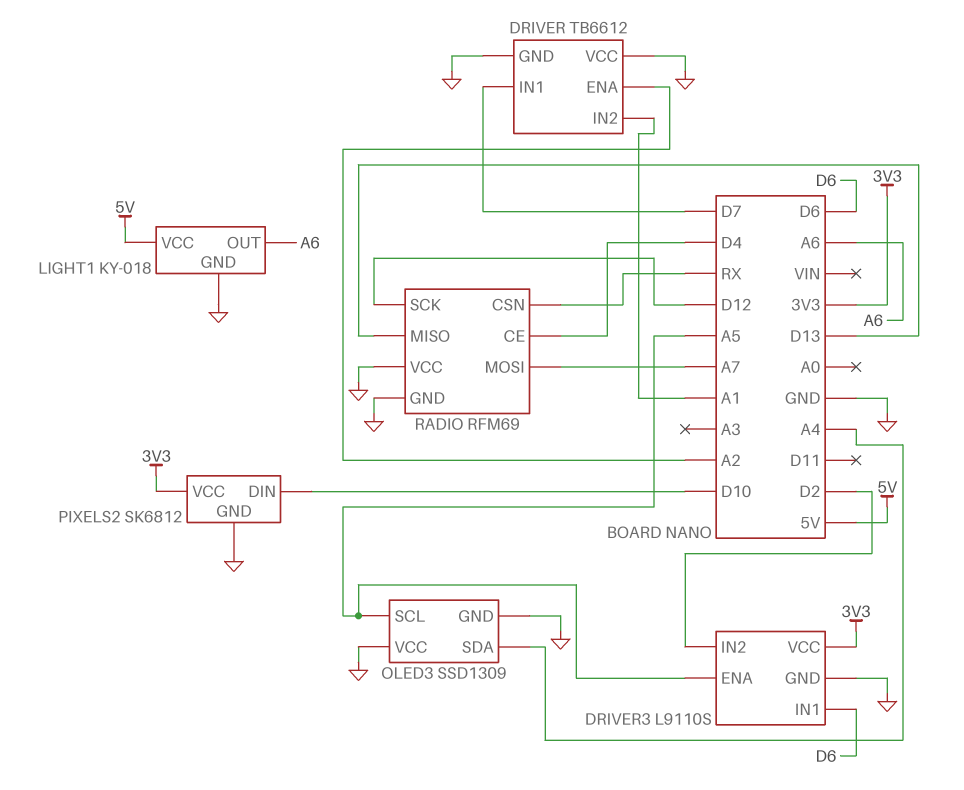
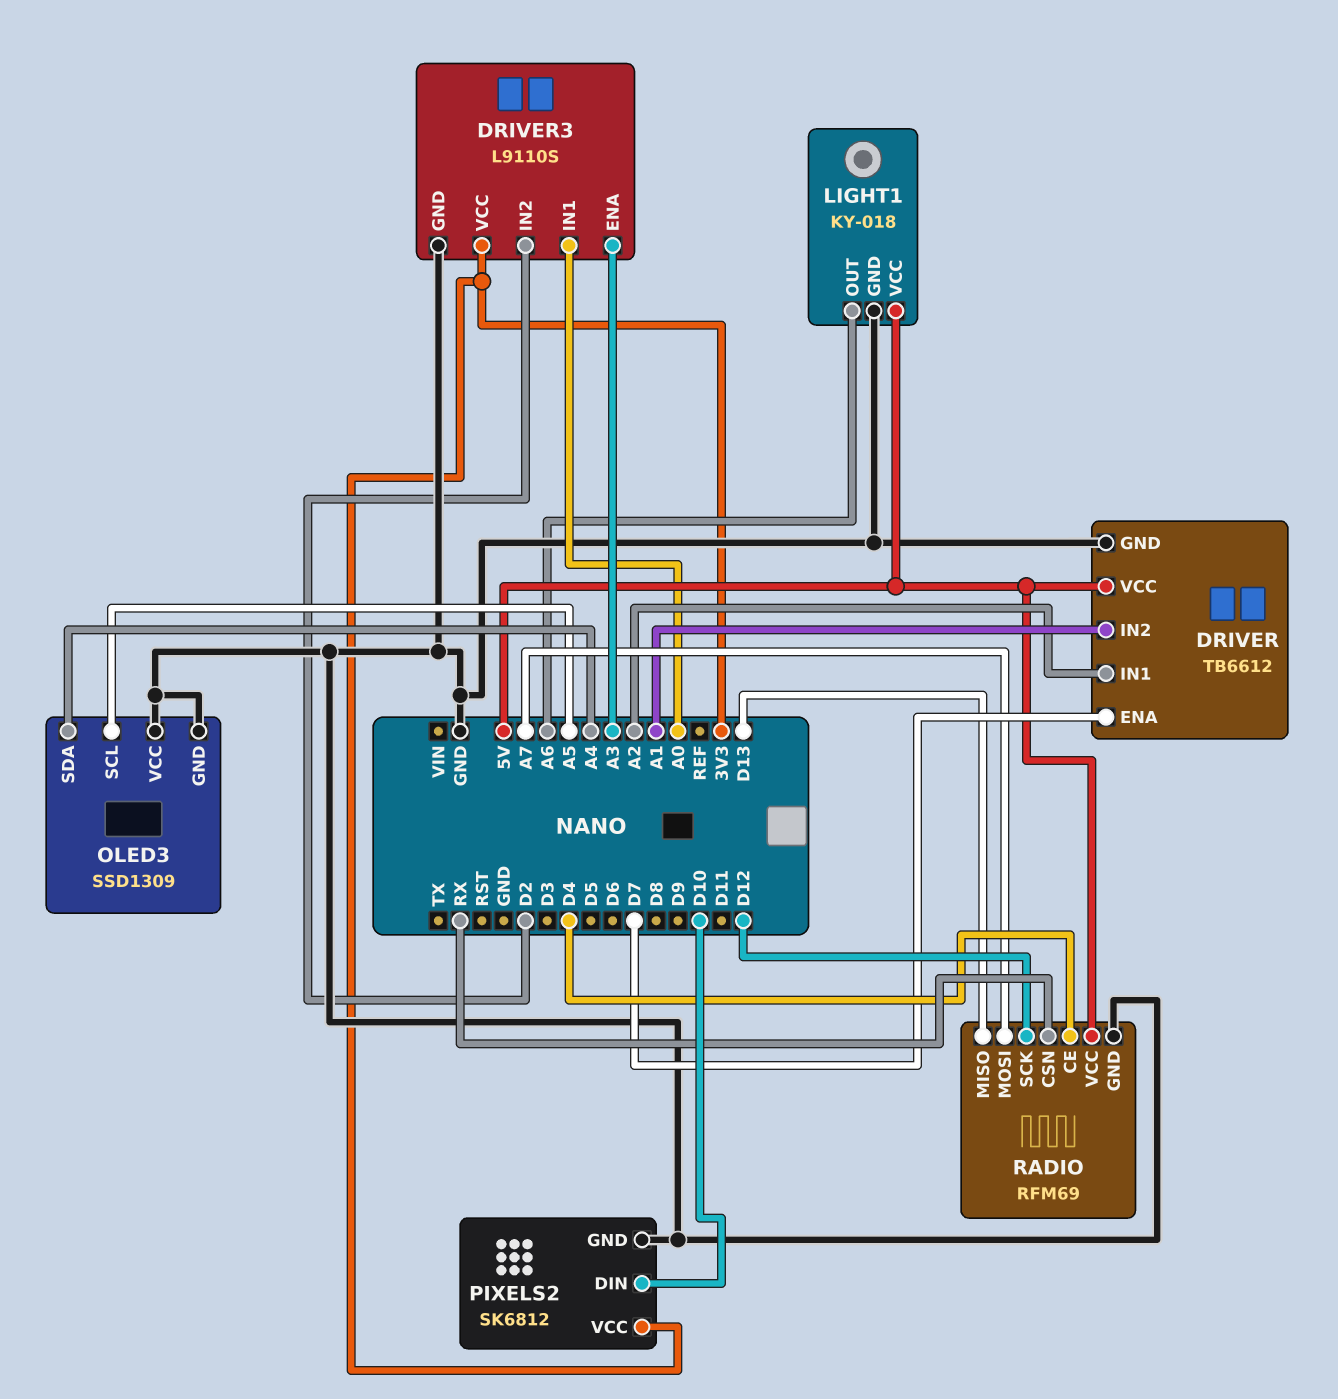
DRIVER pin ENA: A2 -> D7
DRIVER pin IN1: D7 -> A2
DRIVER pin VCC: GND -> 5V
DRIVER3 pin ENA: A5 -> A3
DRIVER3 pin IN1: D6 -> A0
RADIO pin VCC: GND -> 5V

